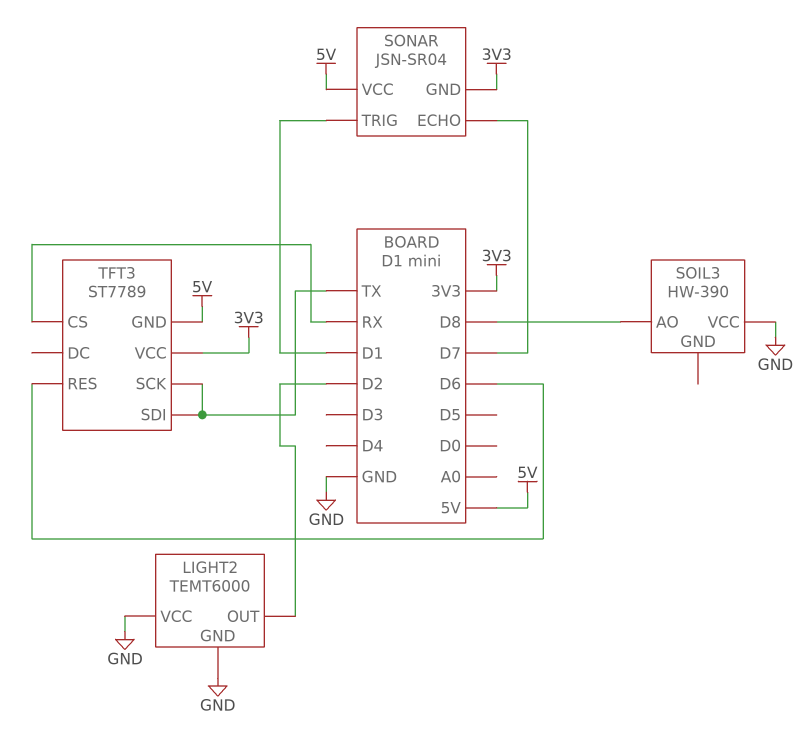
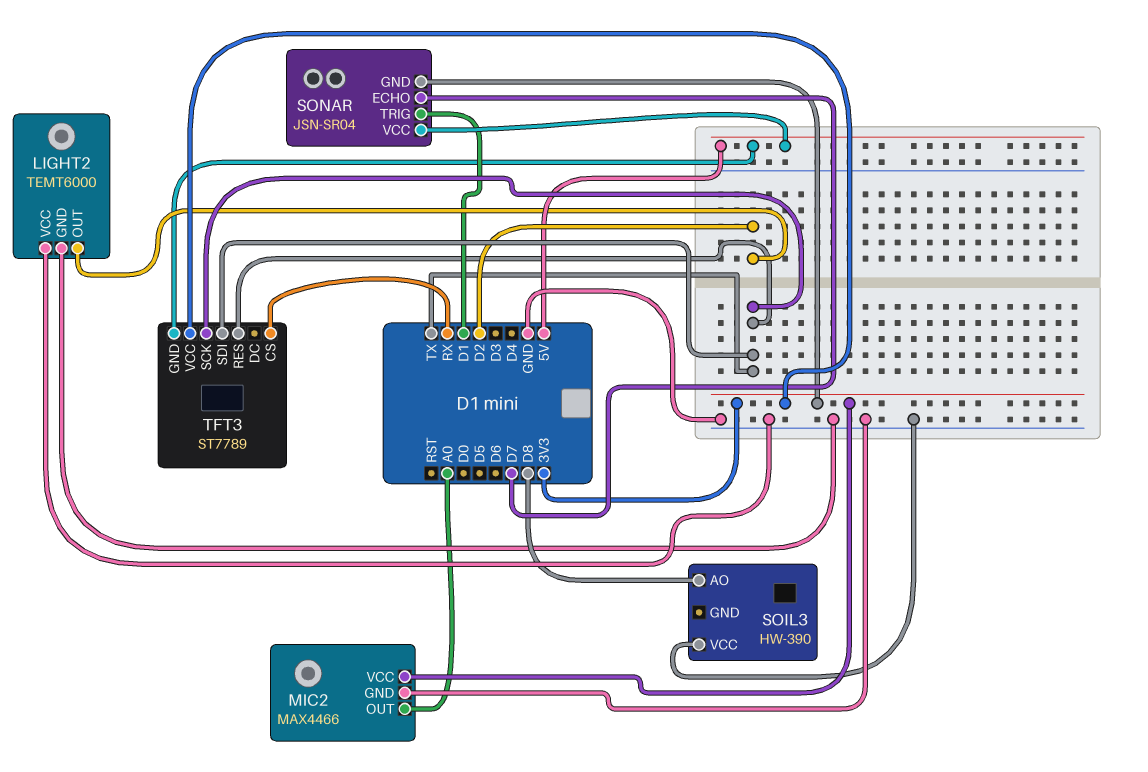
MIC2: none -> MAX4466
MIC2 pin GND: none -> GND
MIC2 pin OUT: none -> A0
MIC2 pin VCC: none -> 3V3
TFT3 pin RES: D6 -> TX

